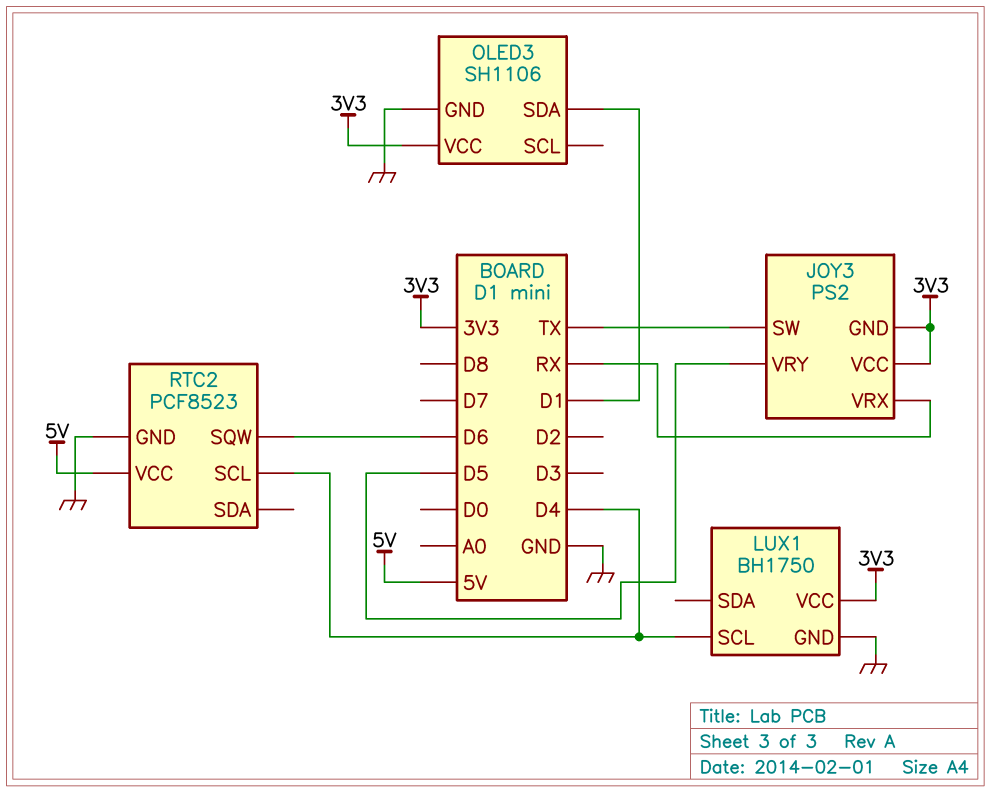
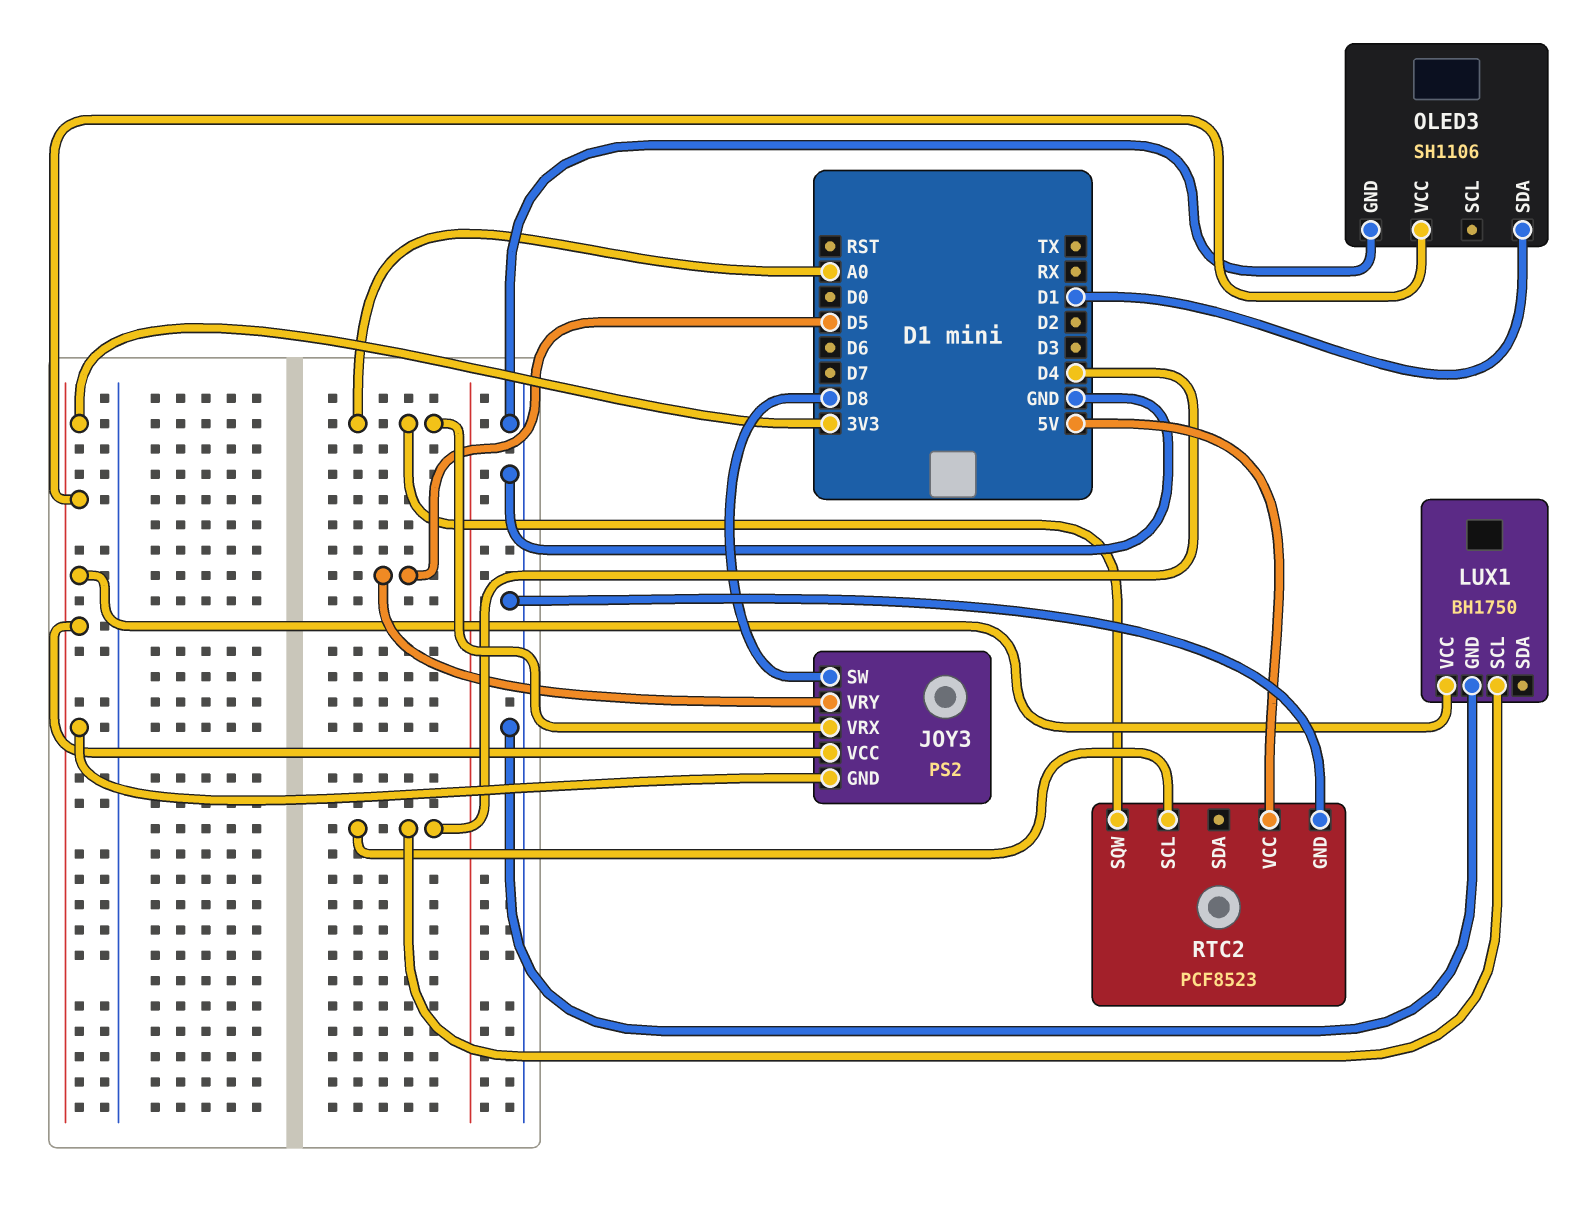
JOY3 pin SW: TX -> D8
JOY3 pin VRX: RX -> A0
RTC2 pin SQW: D6 -> A0

